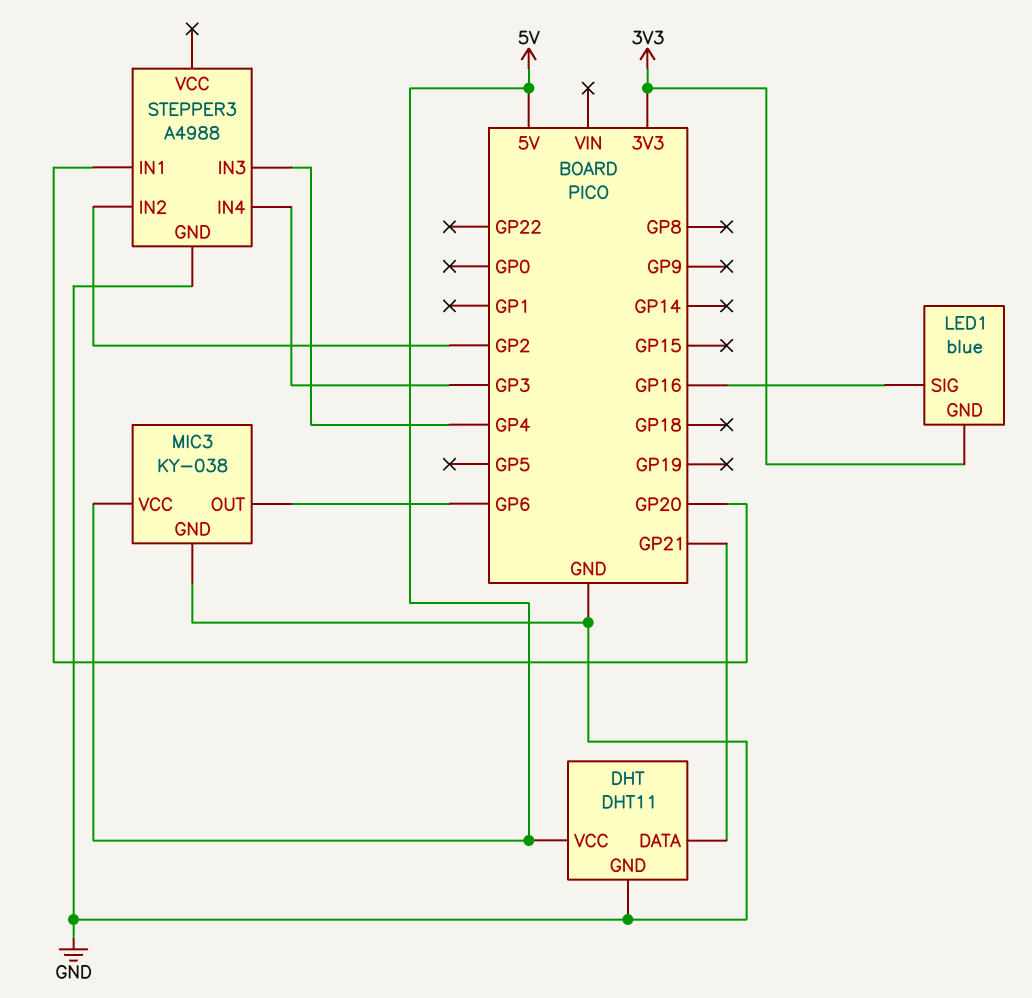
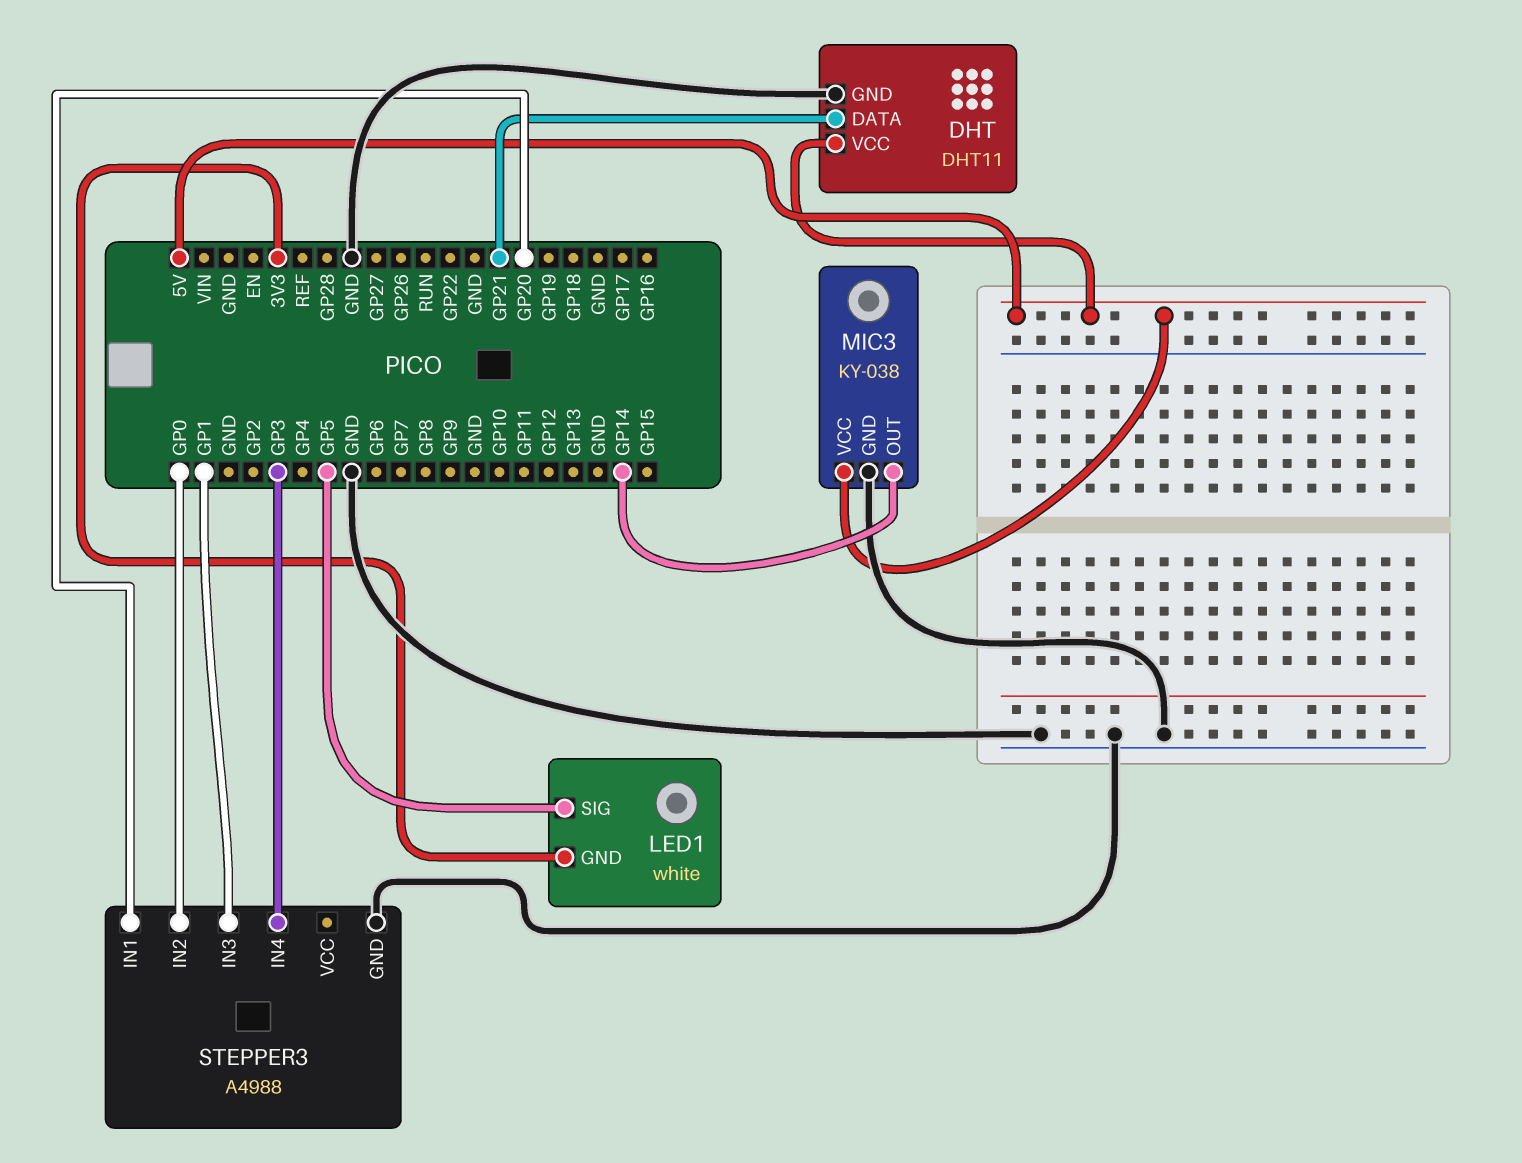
LED1: blue -> white
LED1 pin SIG: GP16 -> GP5
MIC3 pin OUT: GP6 -> GP14
STEPPER3 pin IN2: GP2 -> GP0
STEPPER3 pin IN3: GP4 -> GP1

